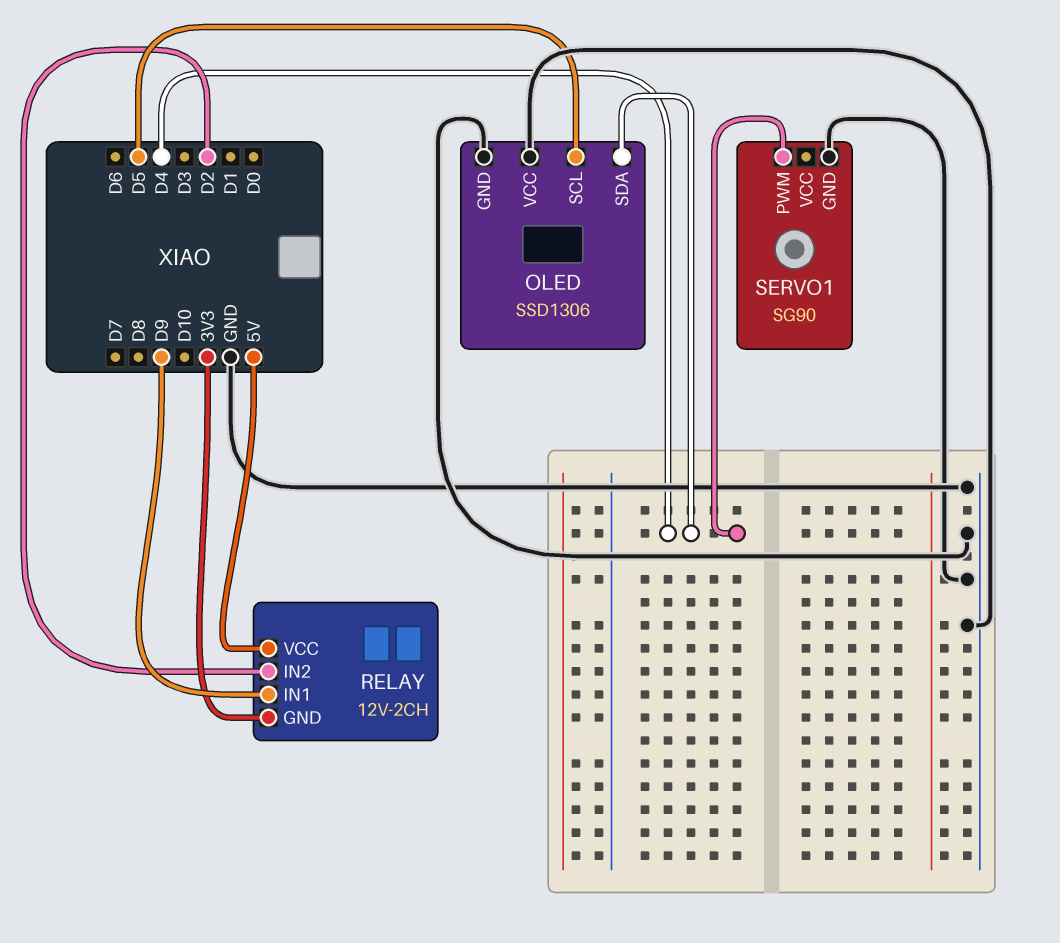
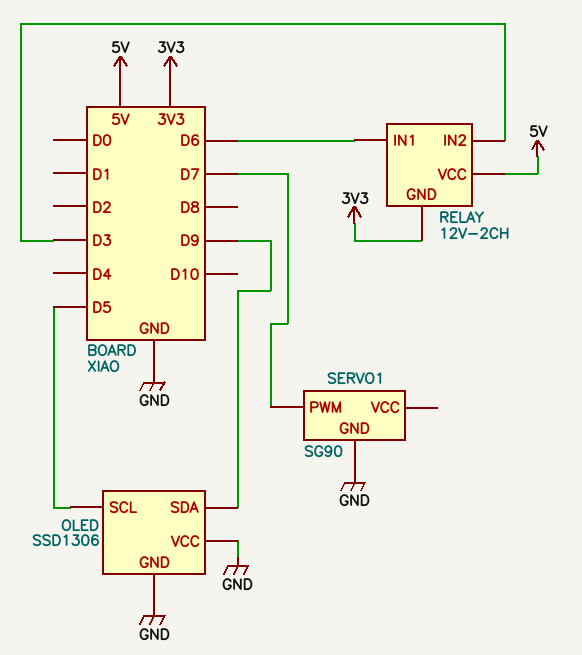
OLED pin SDA: D4 -> D9
RELAY pin IN1: D9 -> D6
RELAY pin IN2: D2 -> D3
SERVO1 pin PWM: D4 -> D7

